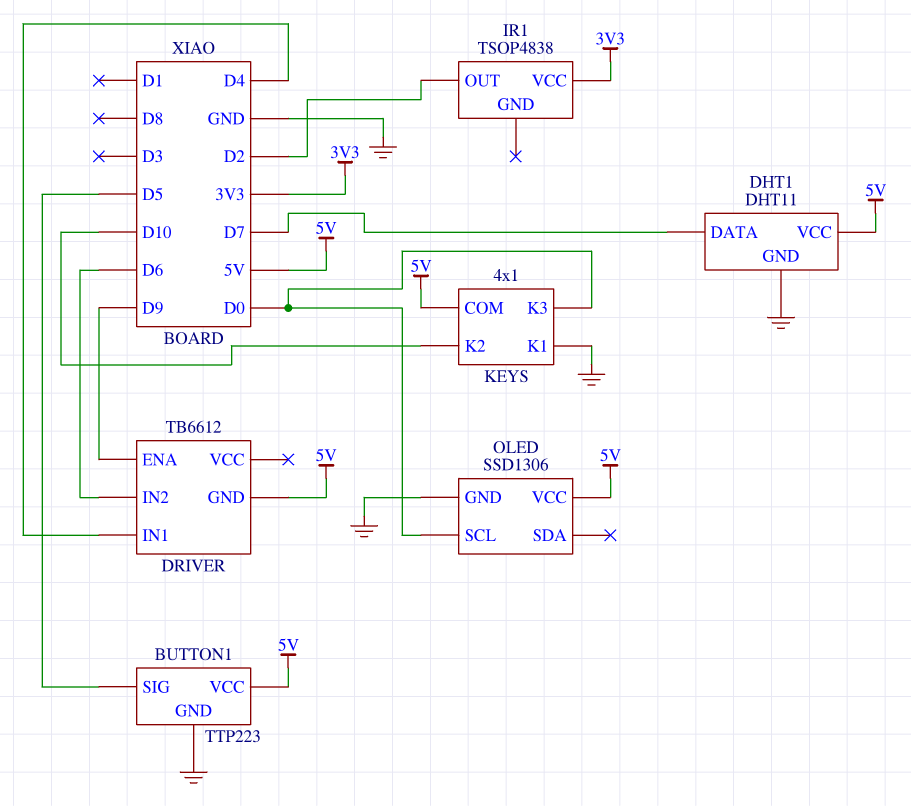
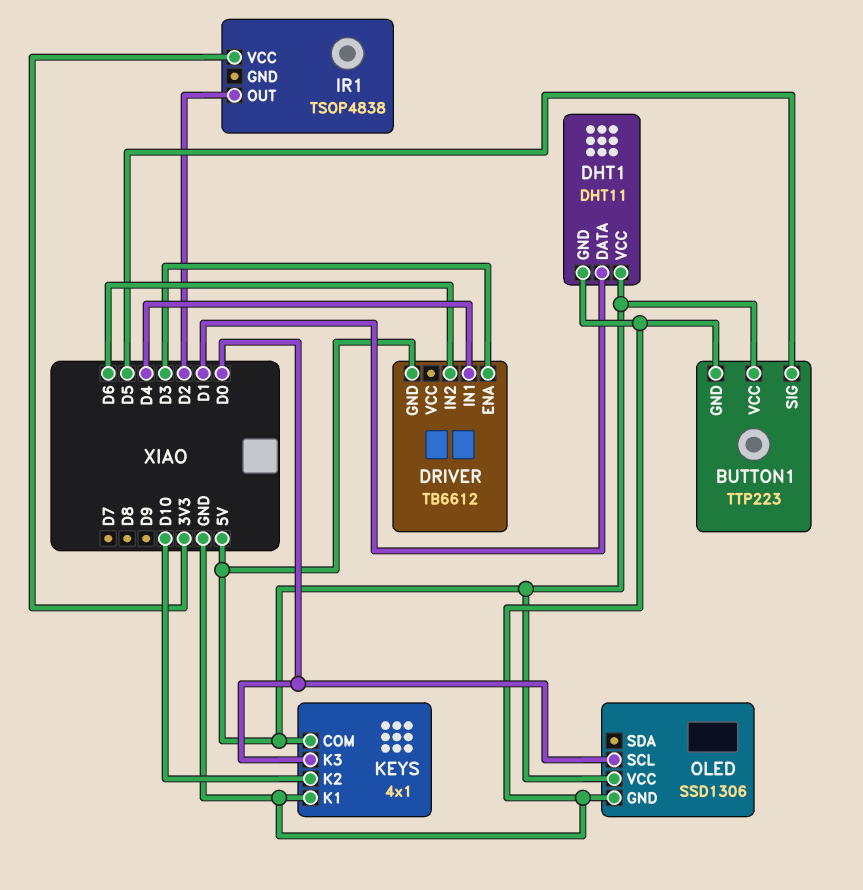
DHT1 pin DATA: D7 -> D1
DRIVER pin ENA: D9 -> D3

